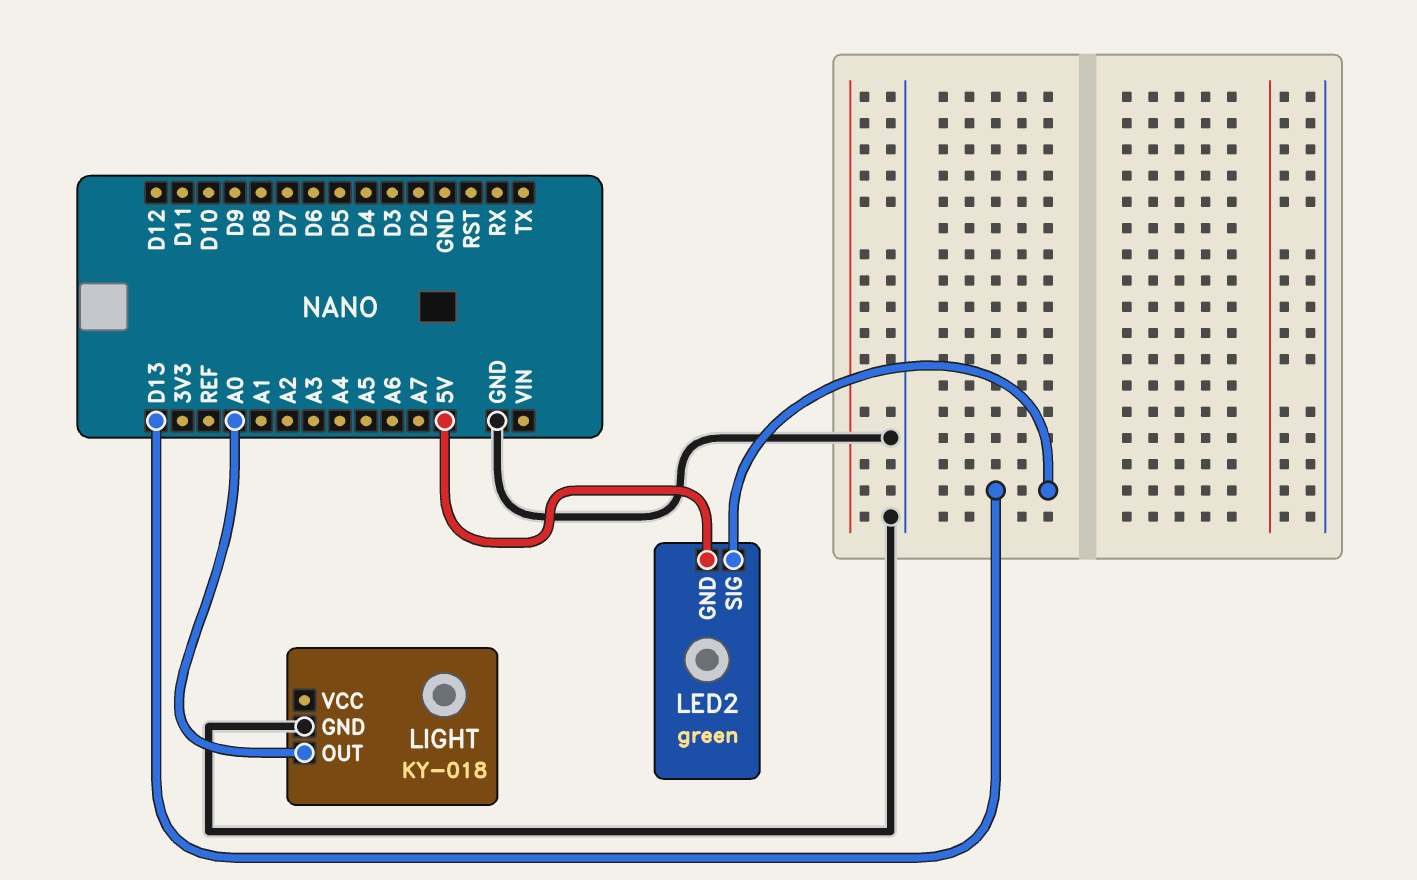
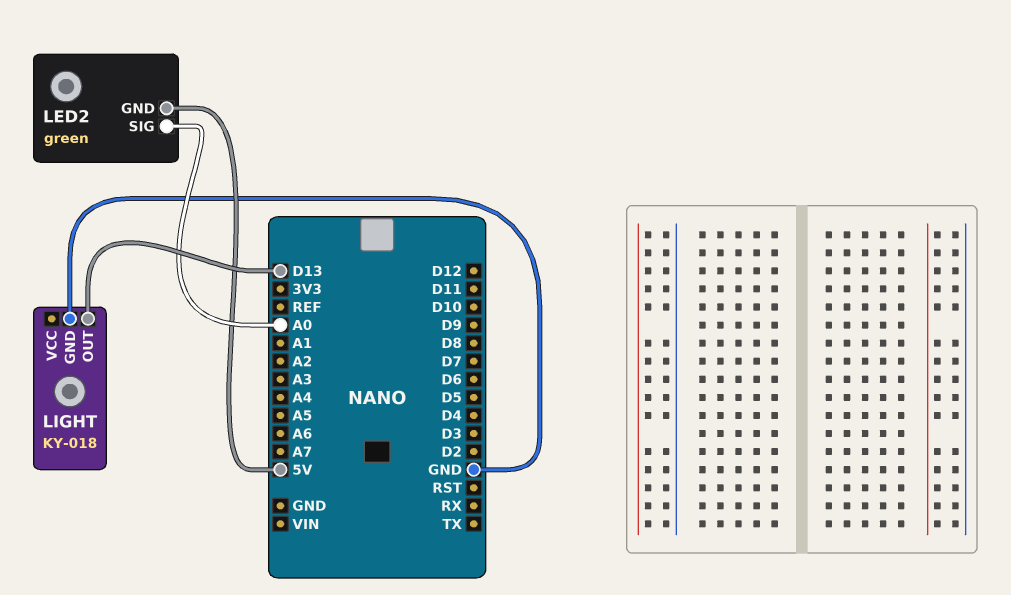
LED2 pin SIG: D13 -> A0
LIGHT pin OUT: A0 -> D13

